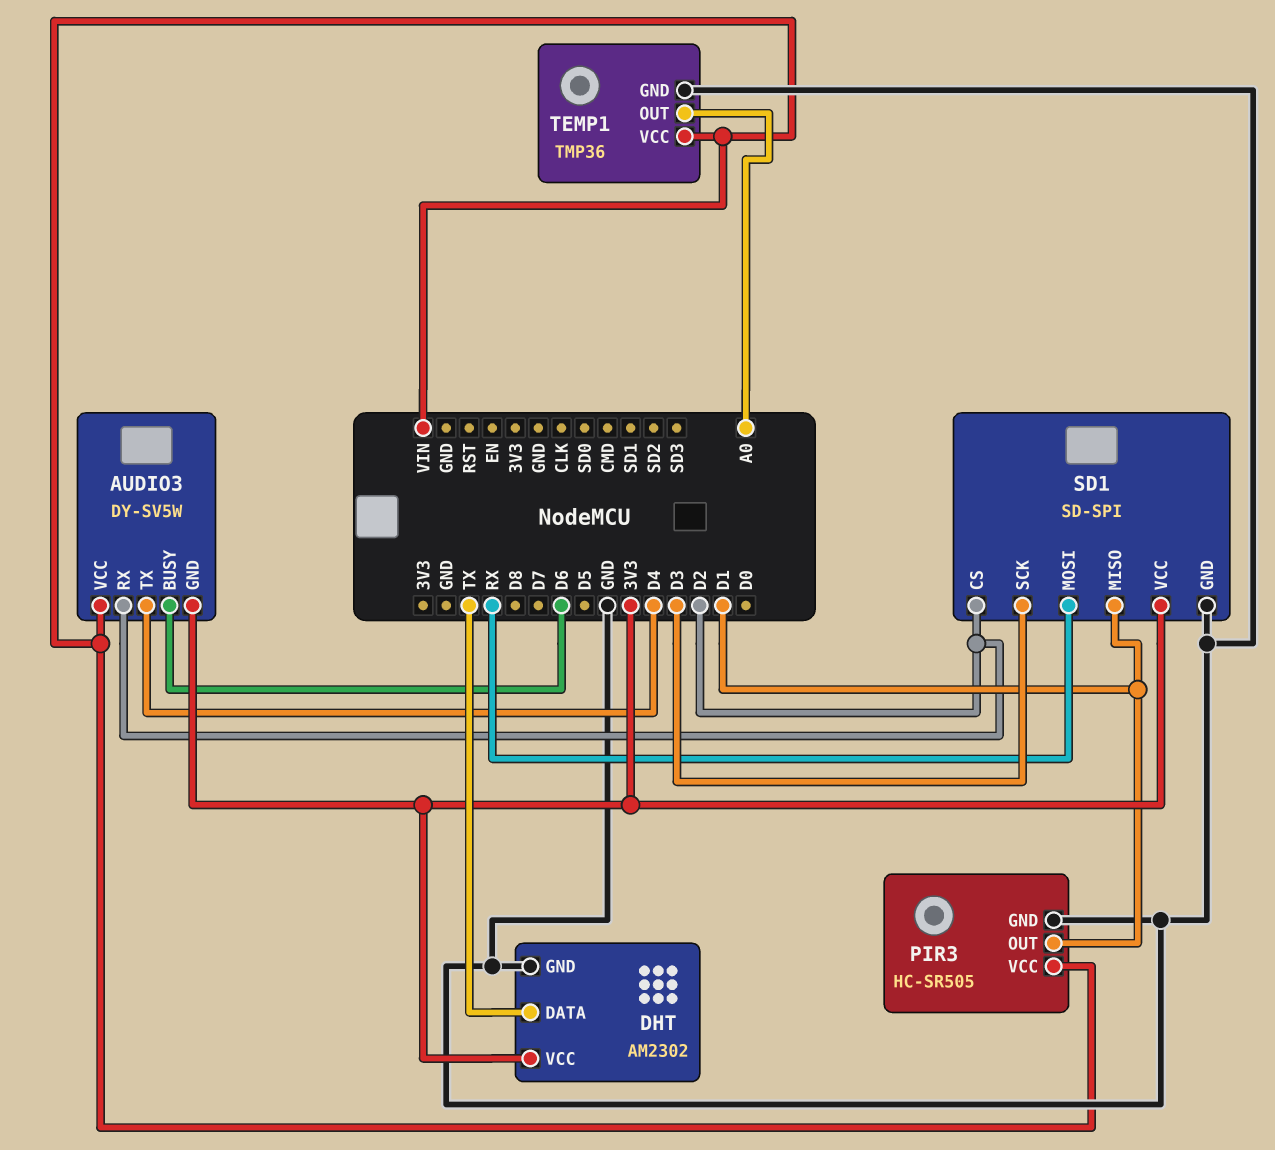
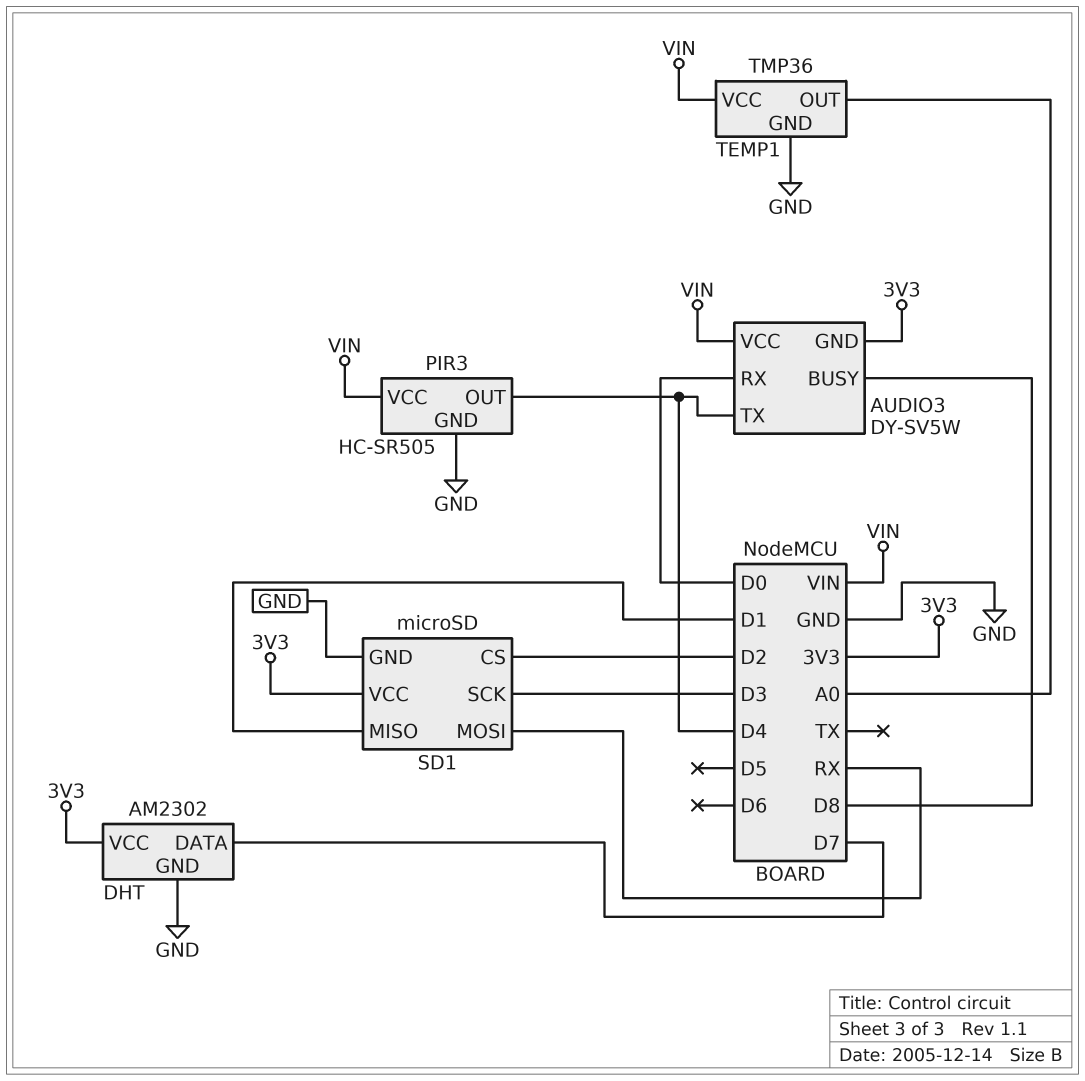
AUDIO3 pin BUSY: D6 -> D8
AUDIO3 pin RX: D2 -> D0
DHT pin DATA: TX -> D7
PIR3 pin OUT: D1 -> D4
SD1: SD-SPI -> microSD

